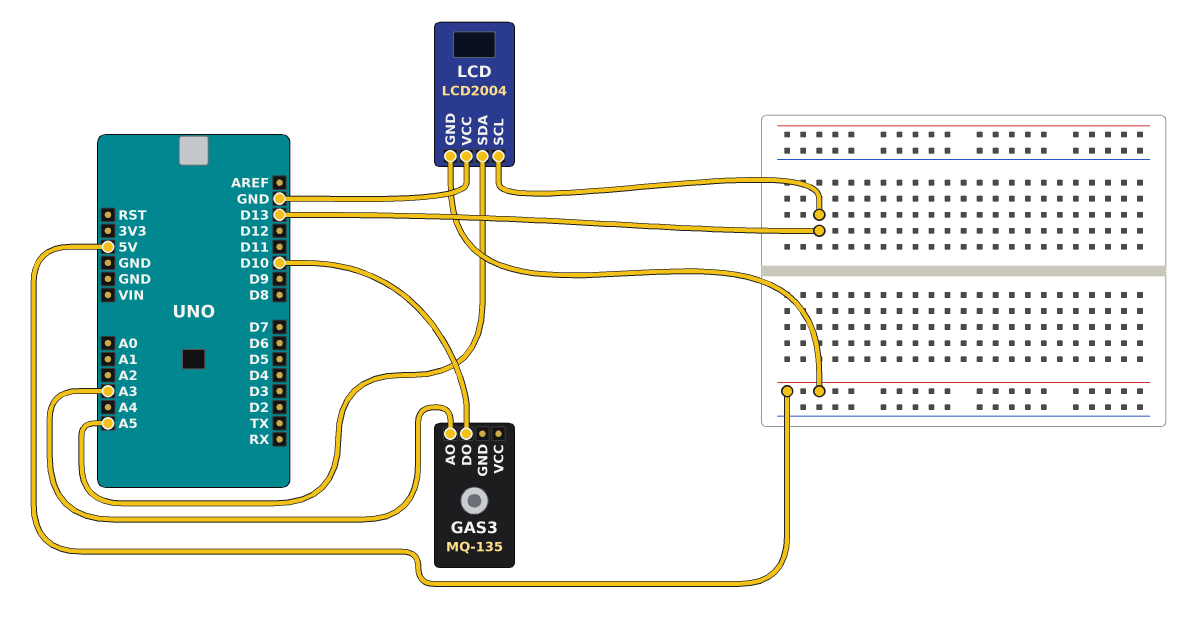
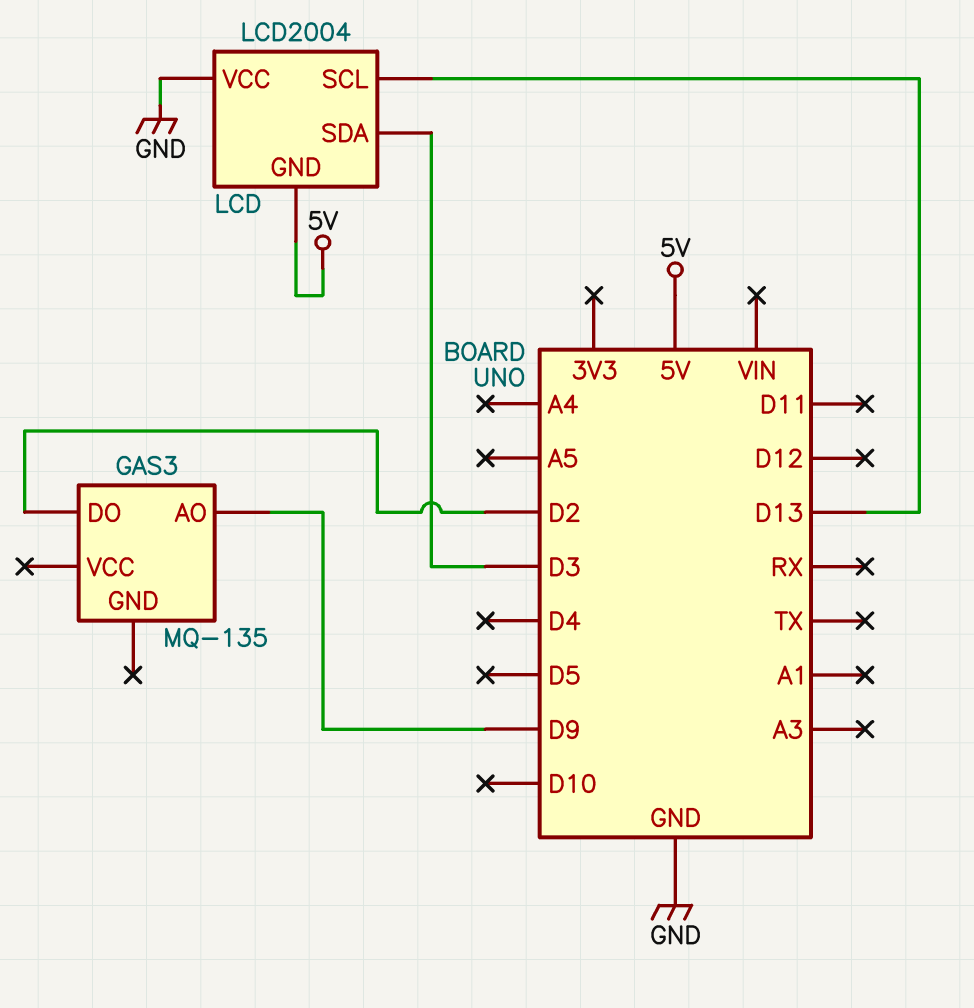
GAS3 pin AO: A3 -> D9
GAS3 pin DO: D10 -> D2
LCD pin SDA: A5 -> D3

